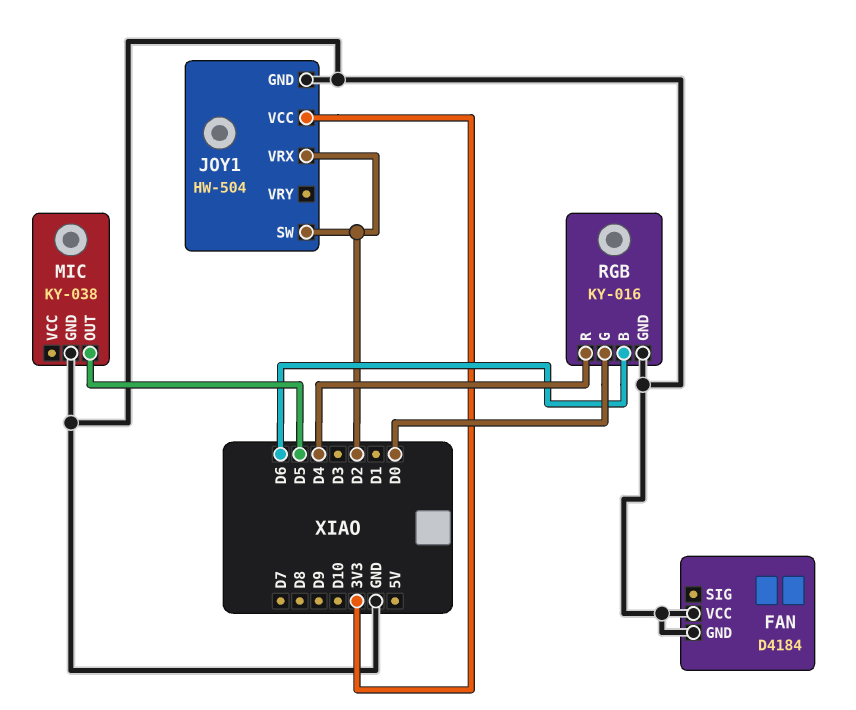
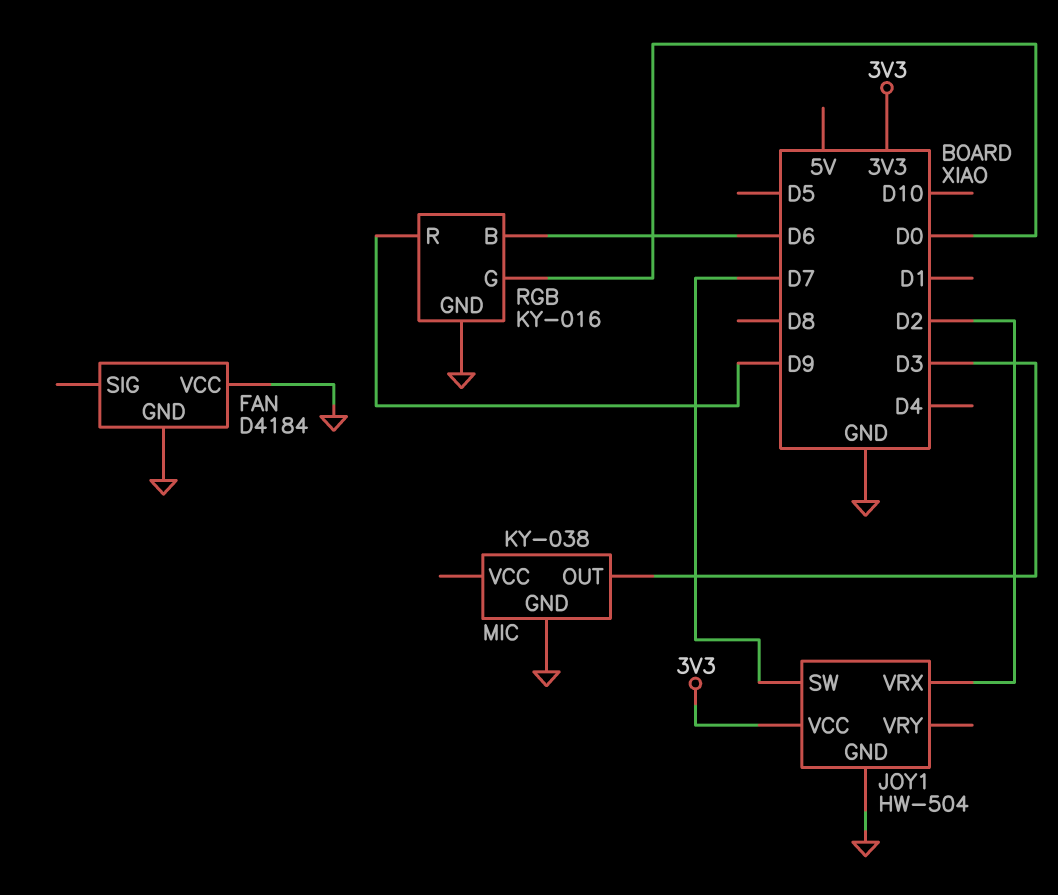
JOY1 pin SW: D2 -> D7
MIC pin OUT: D5 -> D3
RGB pin R: D4 -> D9

